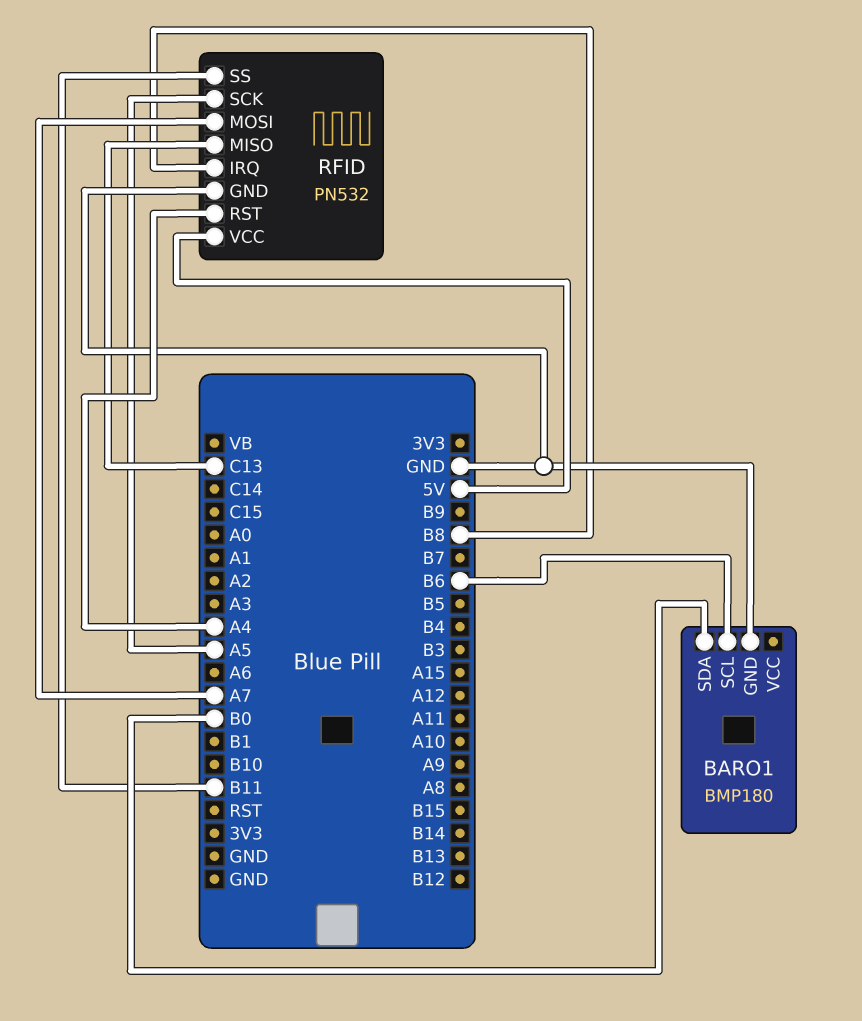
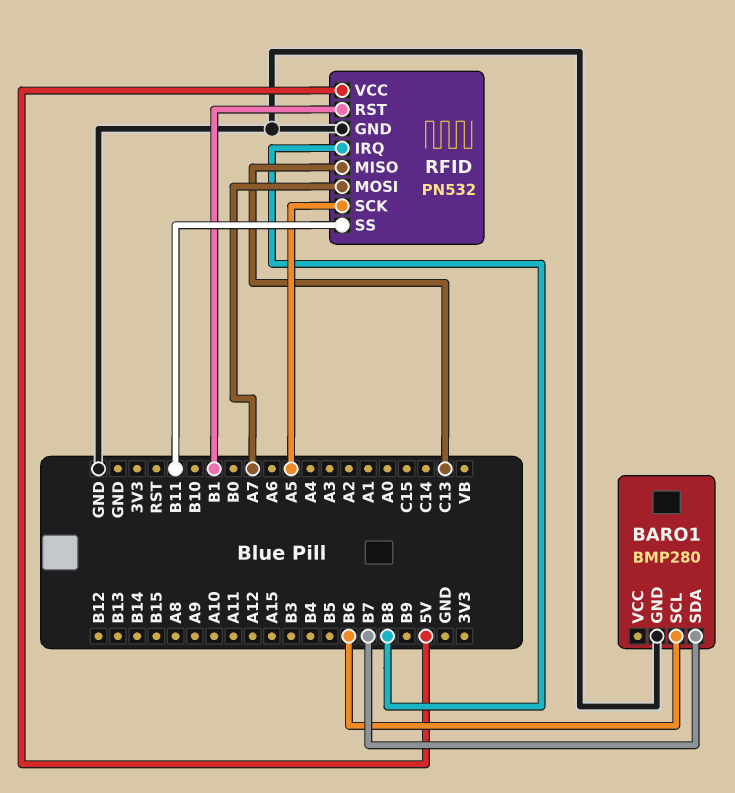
BARO1: BMP180 -> BMP280
BARO1 pin SDA: B0 -> B7
RFID pin RST: A4 -> B1

